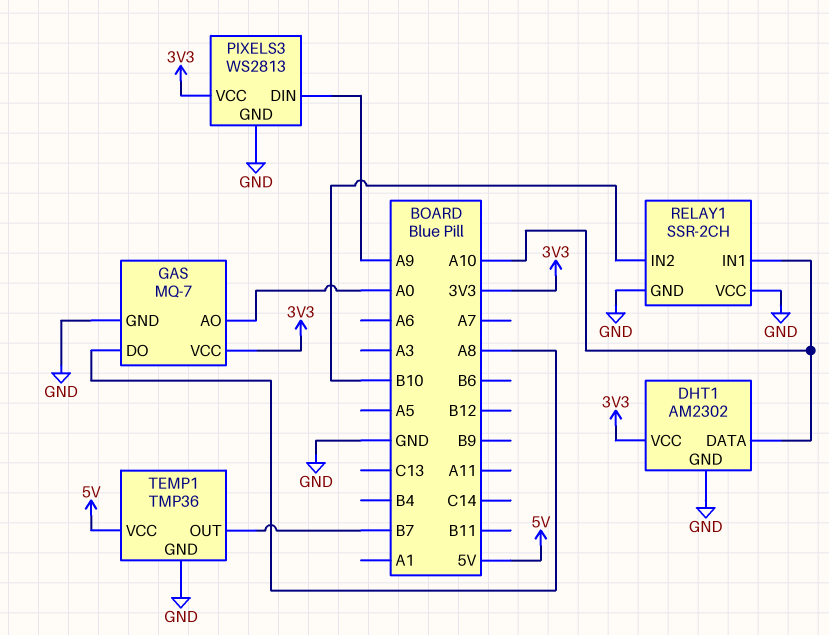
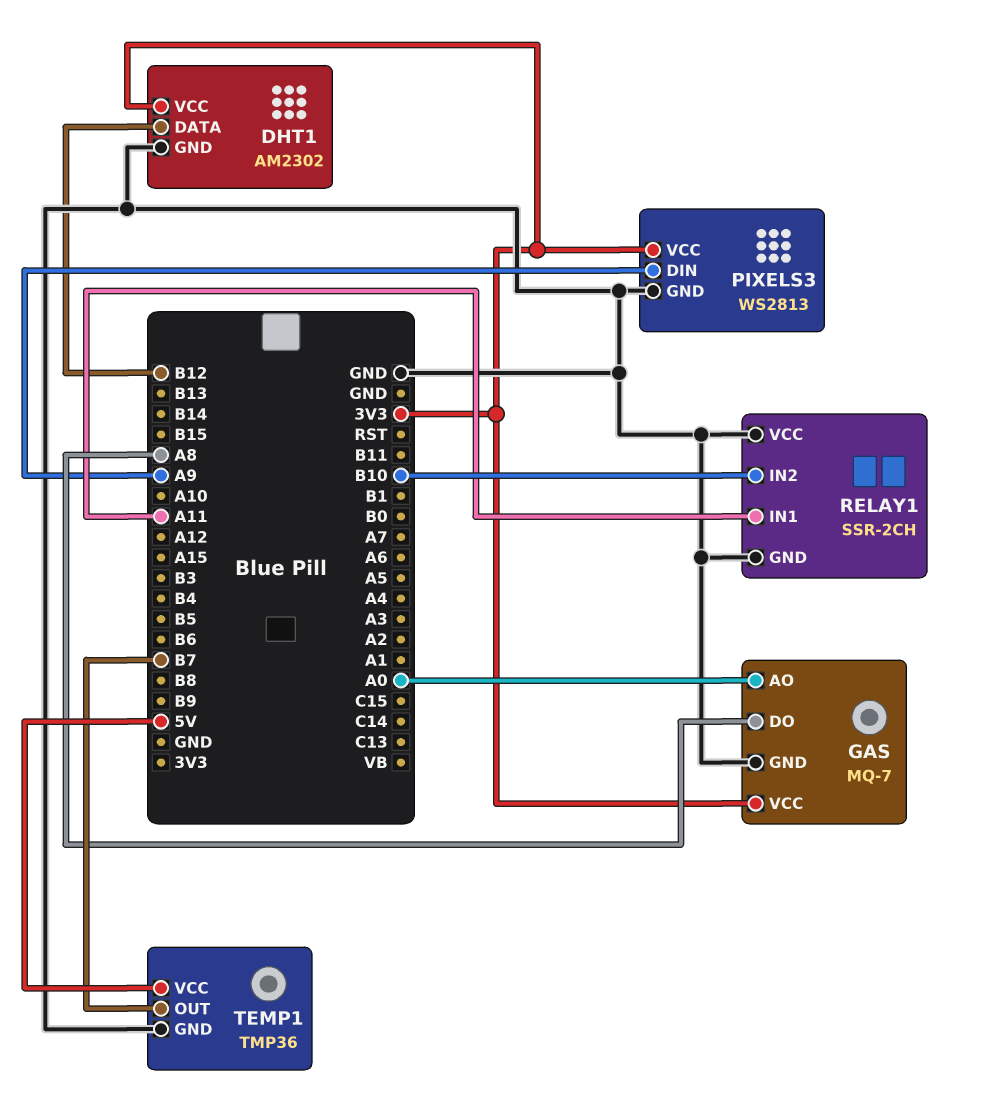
DHT1 pin DATA: A10 -> B12
RELAY1 pin IN1: A10 -> A11

